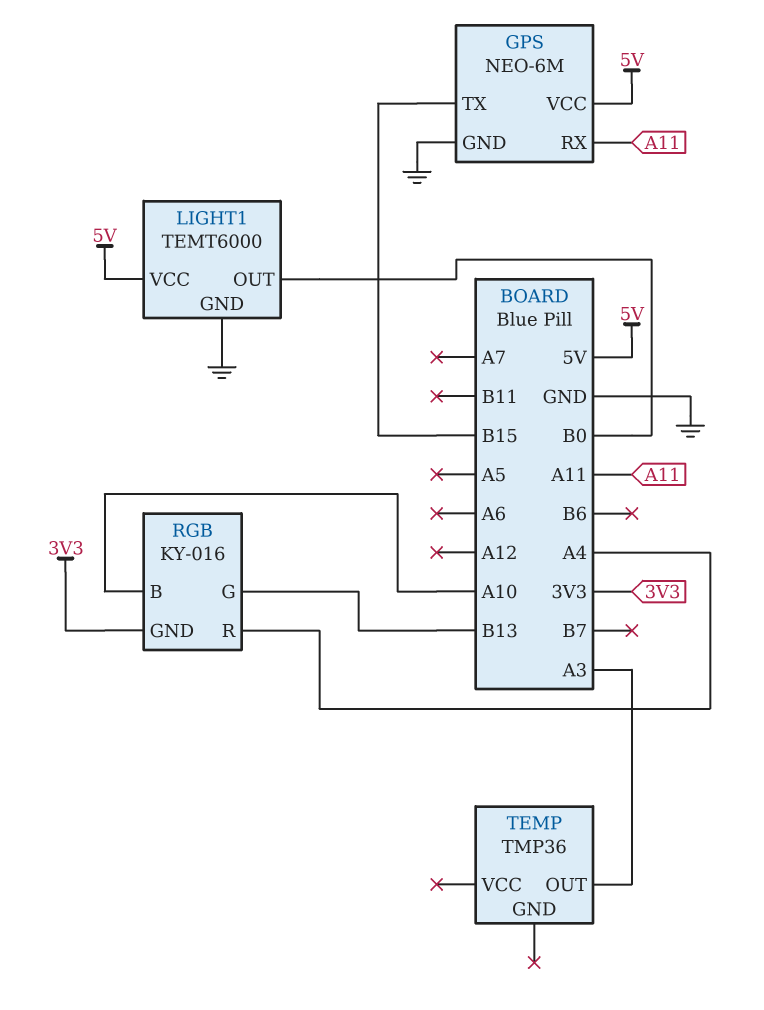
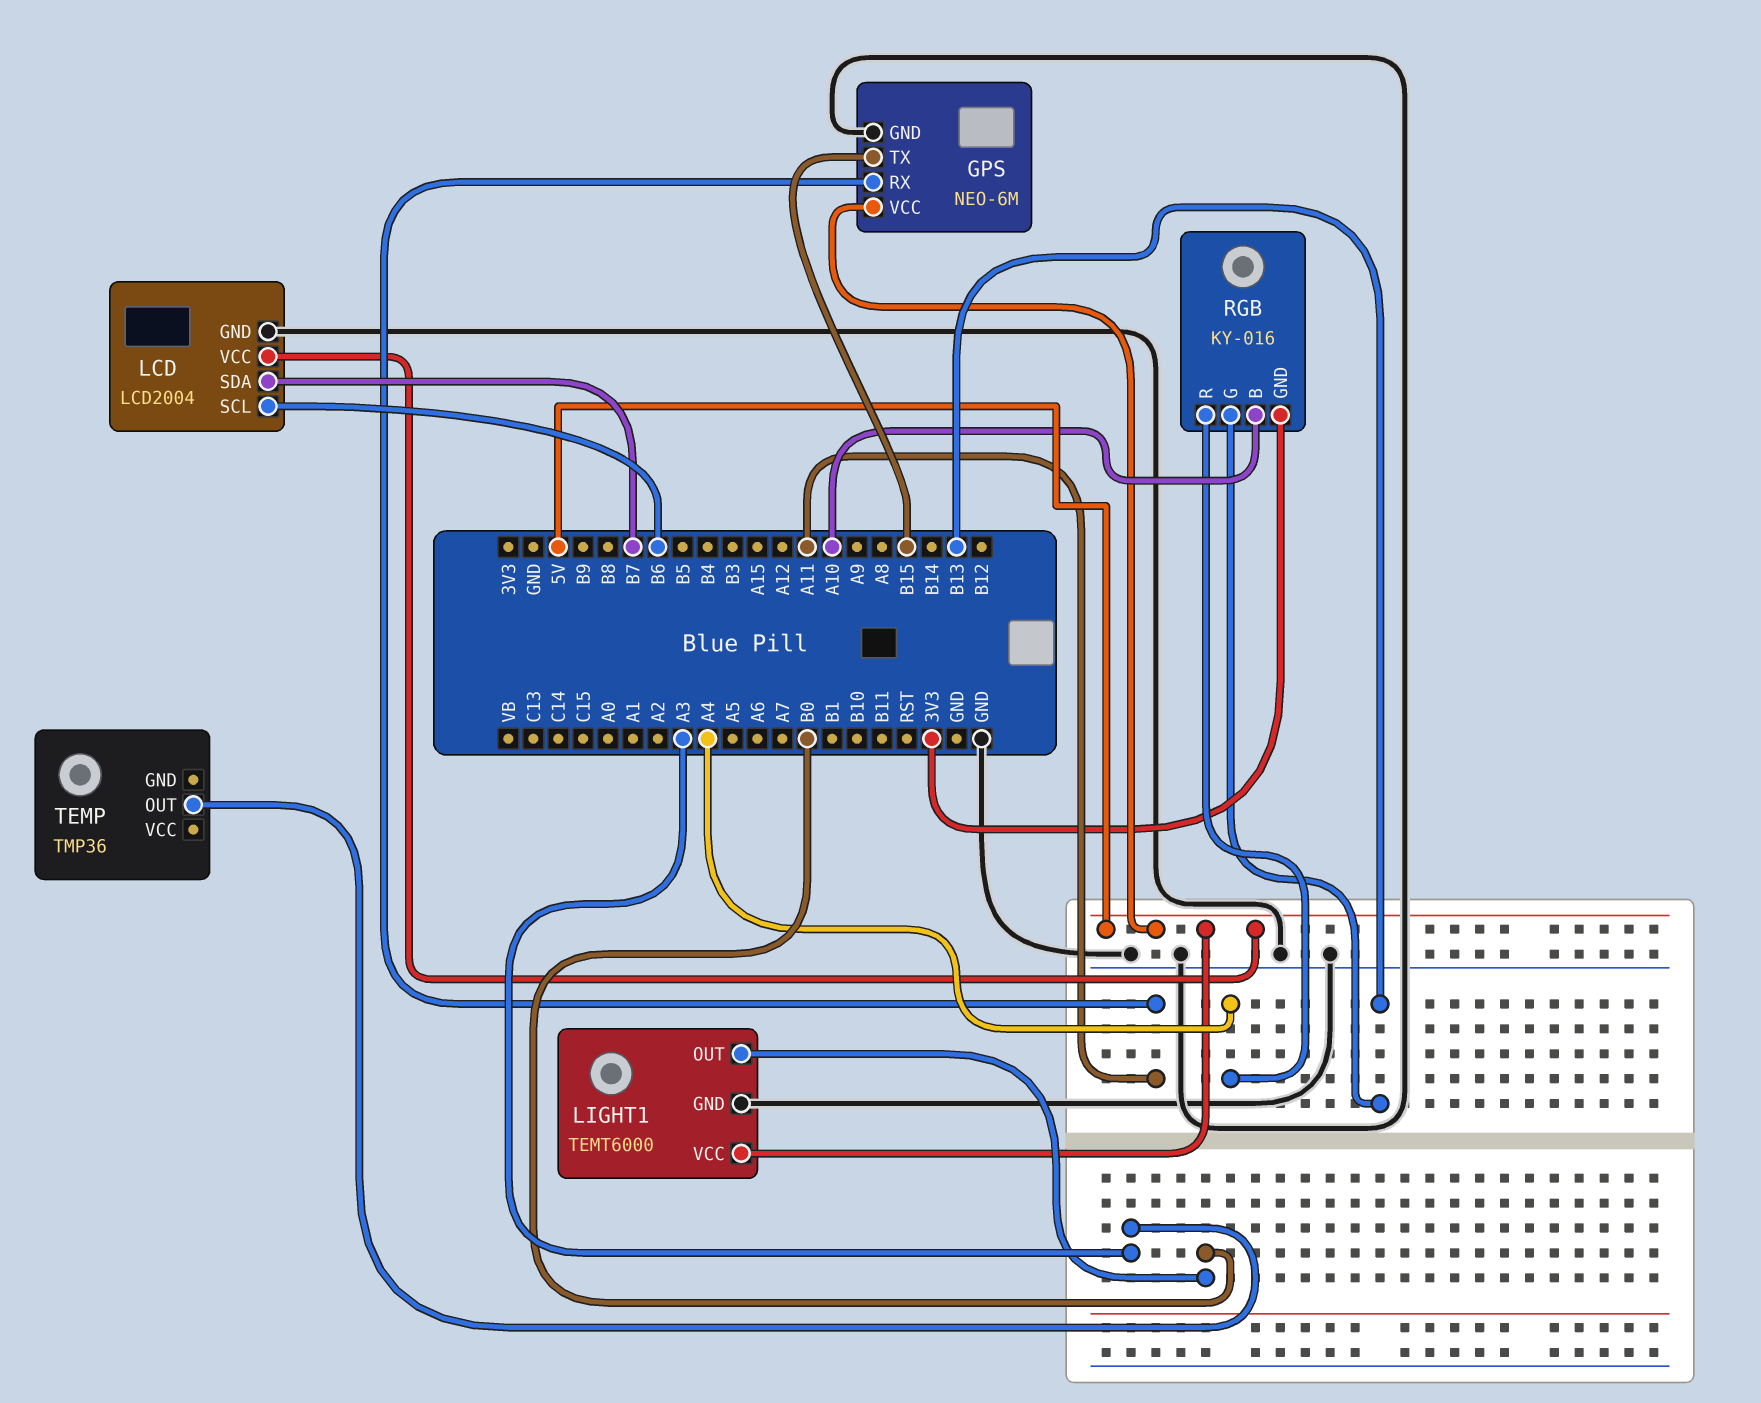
LCD: none -> LCD2004
LCD pin GND: none -> GND
LCD pin SCL: none -> B6
LCD pin SDA: none -> B7
LCD pin VCC: none -> 5V

